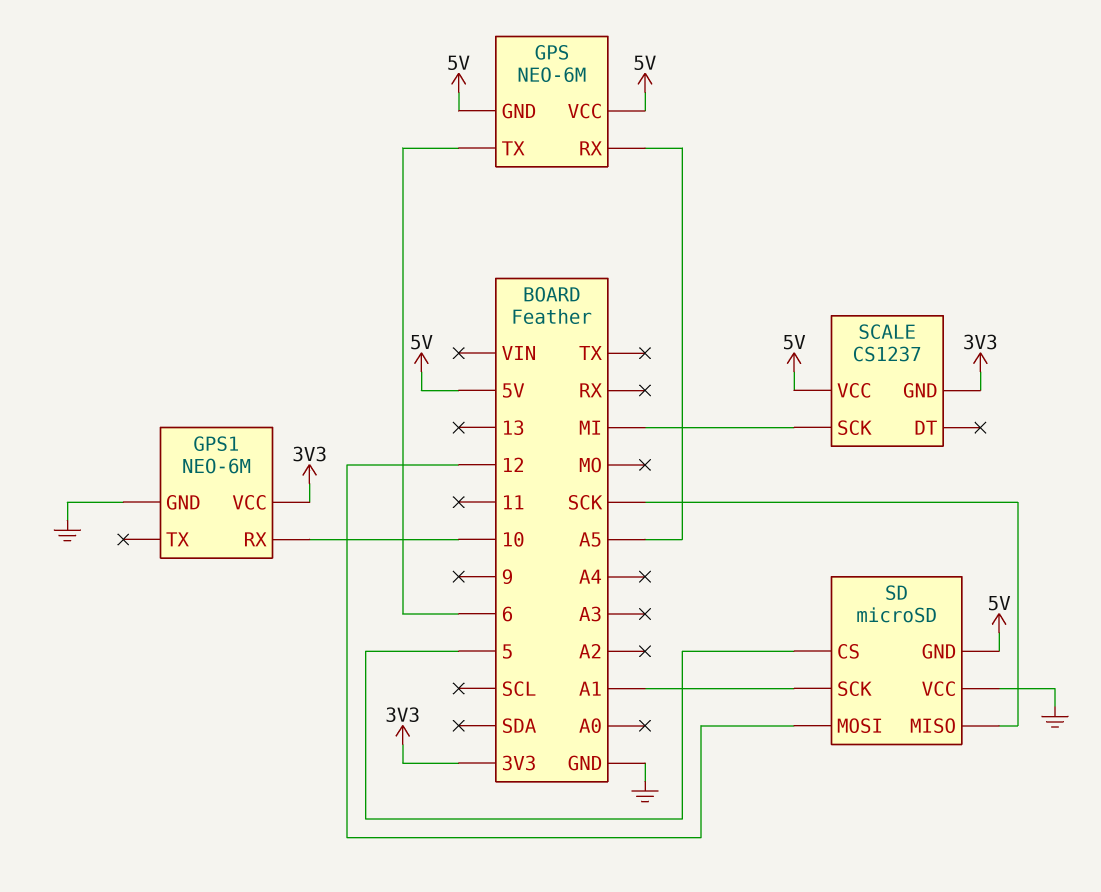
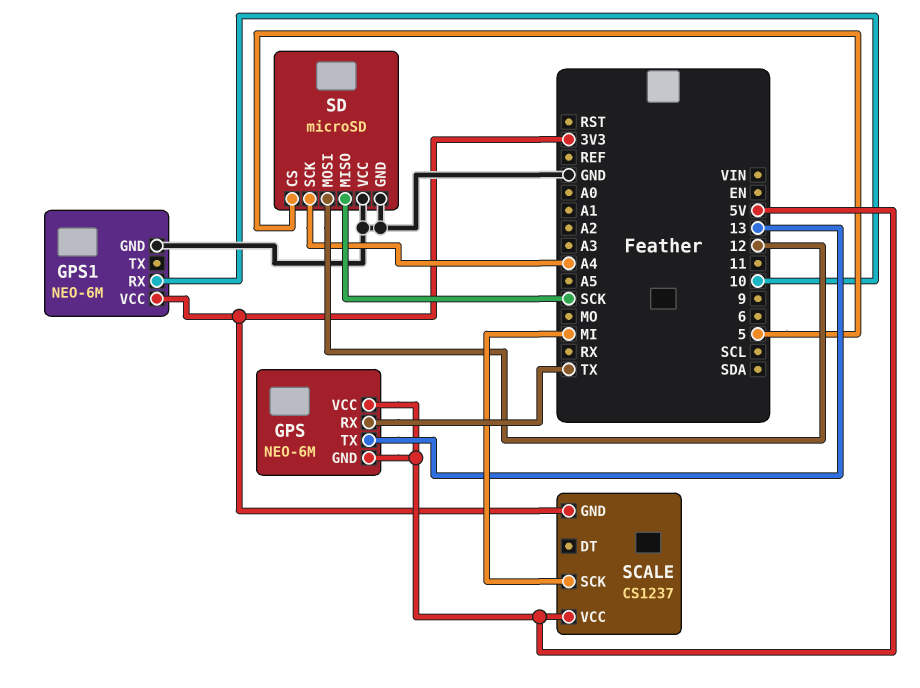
GPS pin RX: A5 -> TX
GPS pin TX: 6 -> 13
SD pin GND: 5V -> GND
SD pin SCK: A1 -> A4

